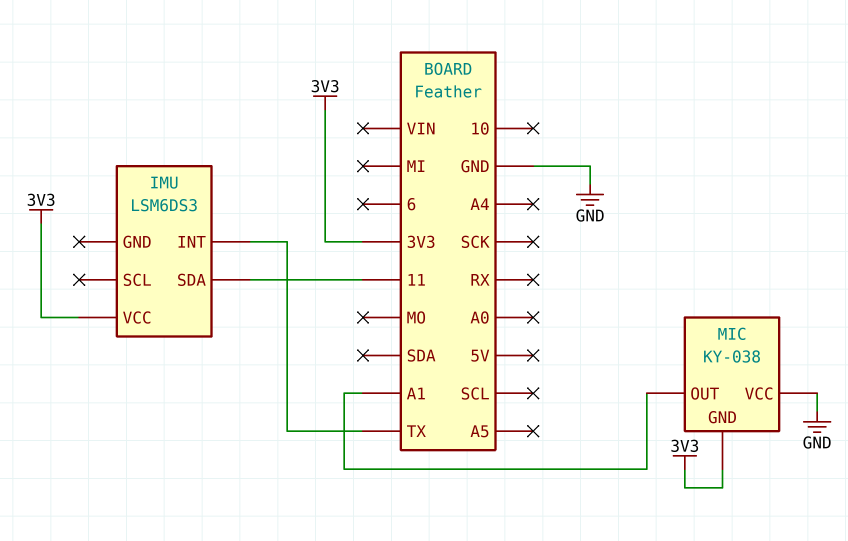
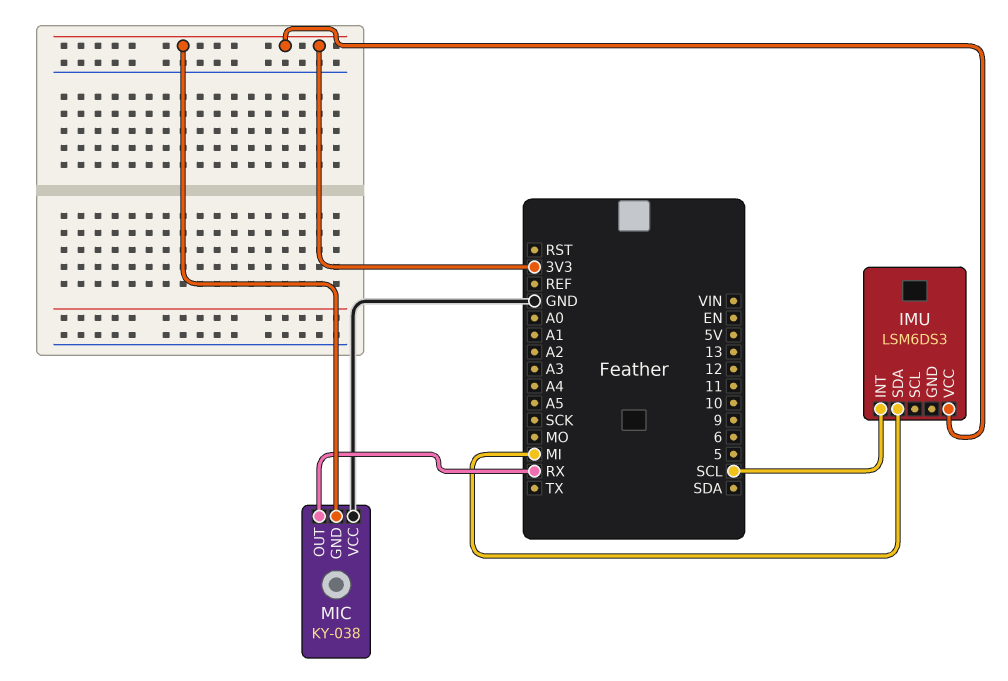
IMU pin INT: TX -> SCL
IMU pin SDA: 11 -> MI
MIC pin OUT: A1 -> RX

